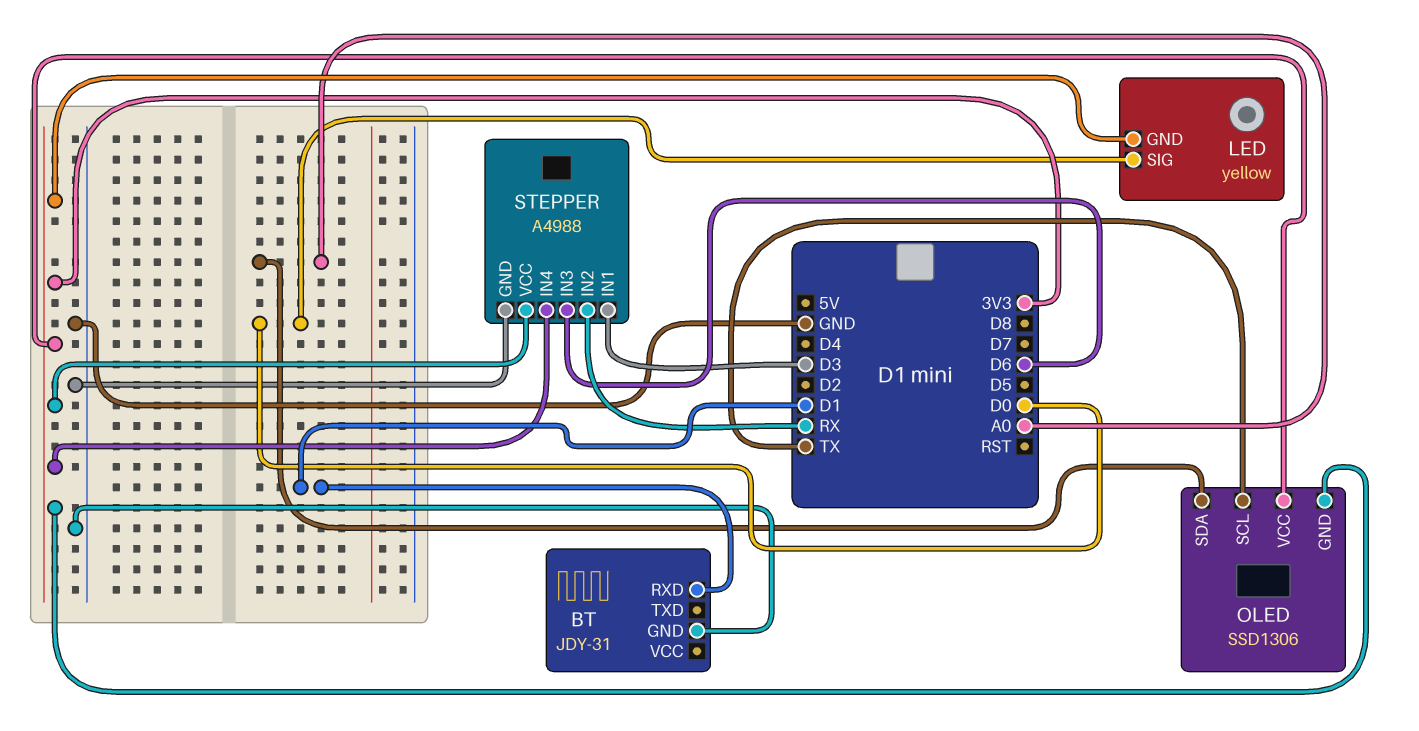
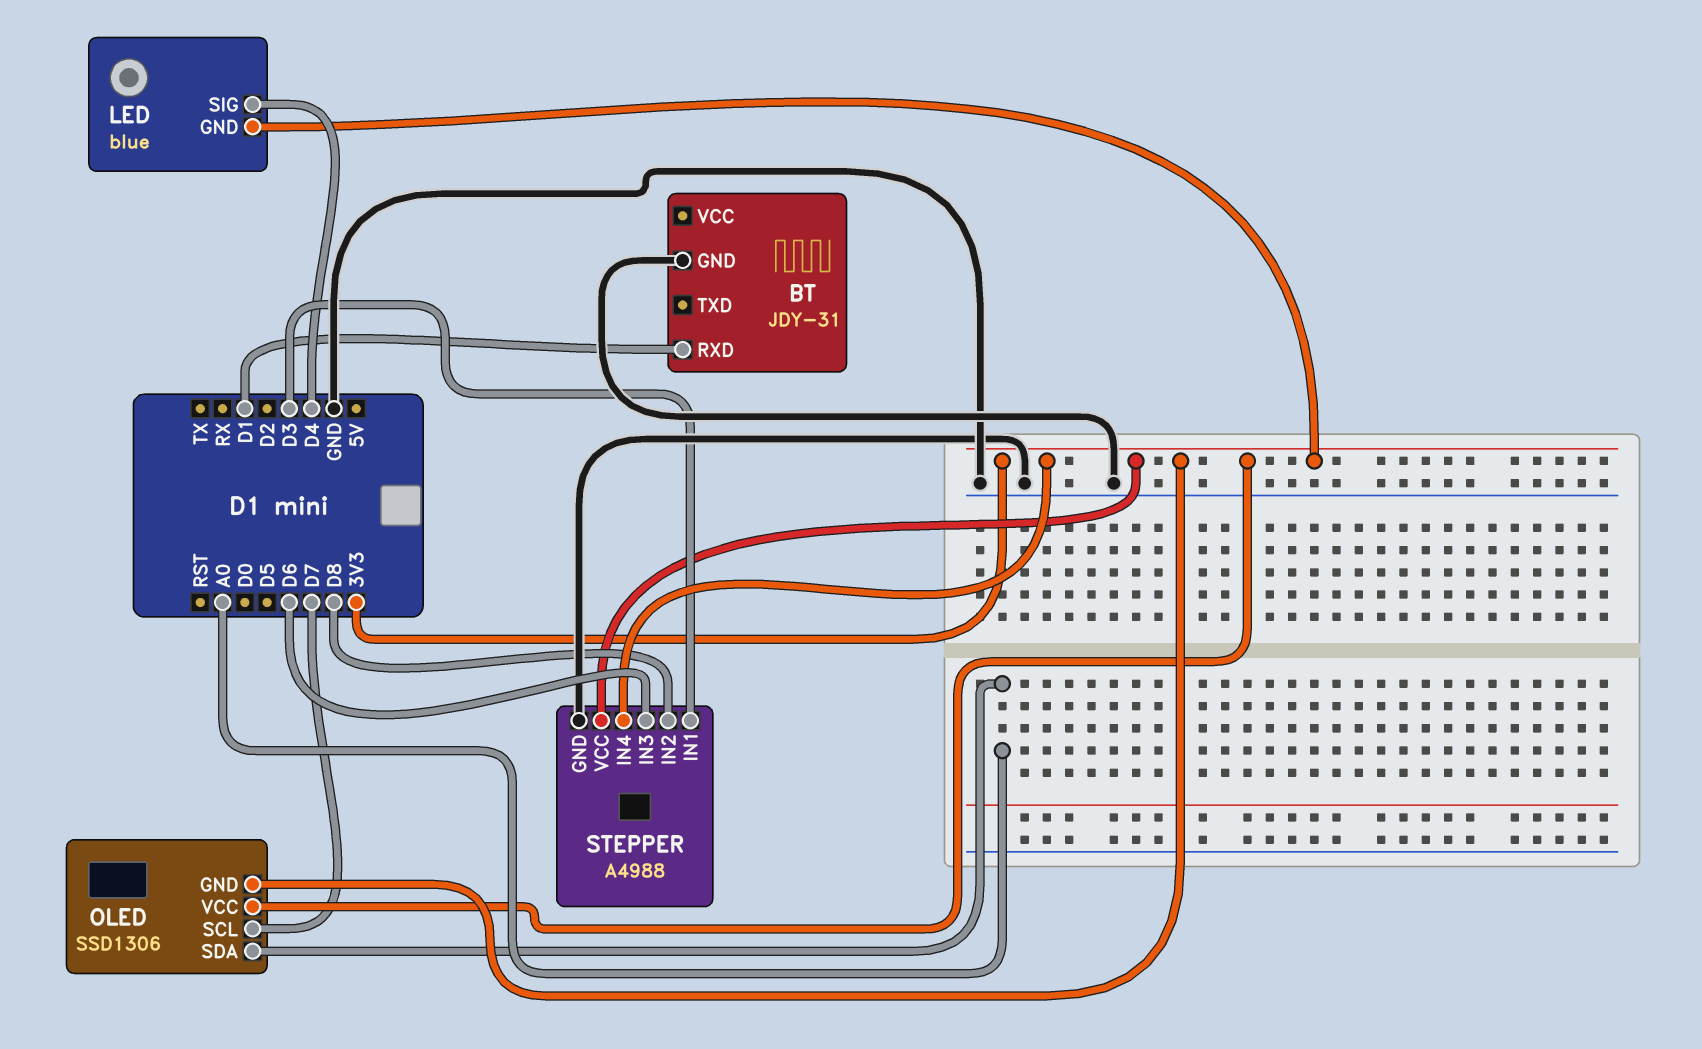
LED: yellow -> blue
LED pin SIG: D0 -> D4
OLED pin SCL: TX -> D7
STEPPER pin IN2: RX -> D8

